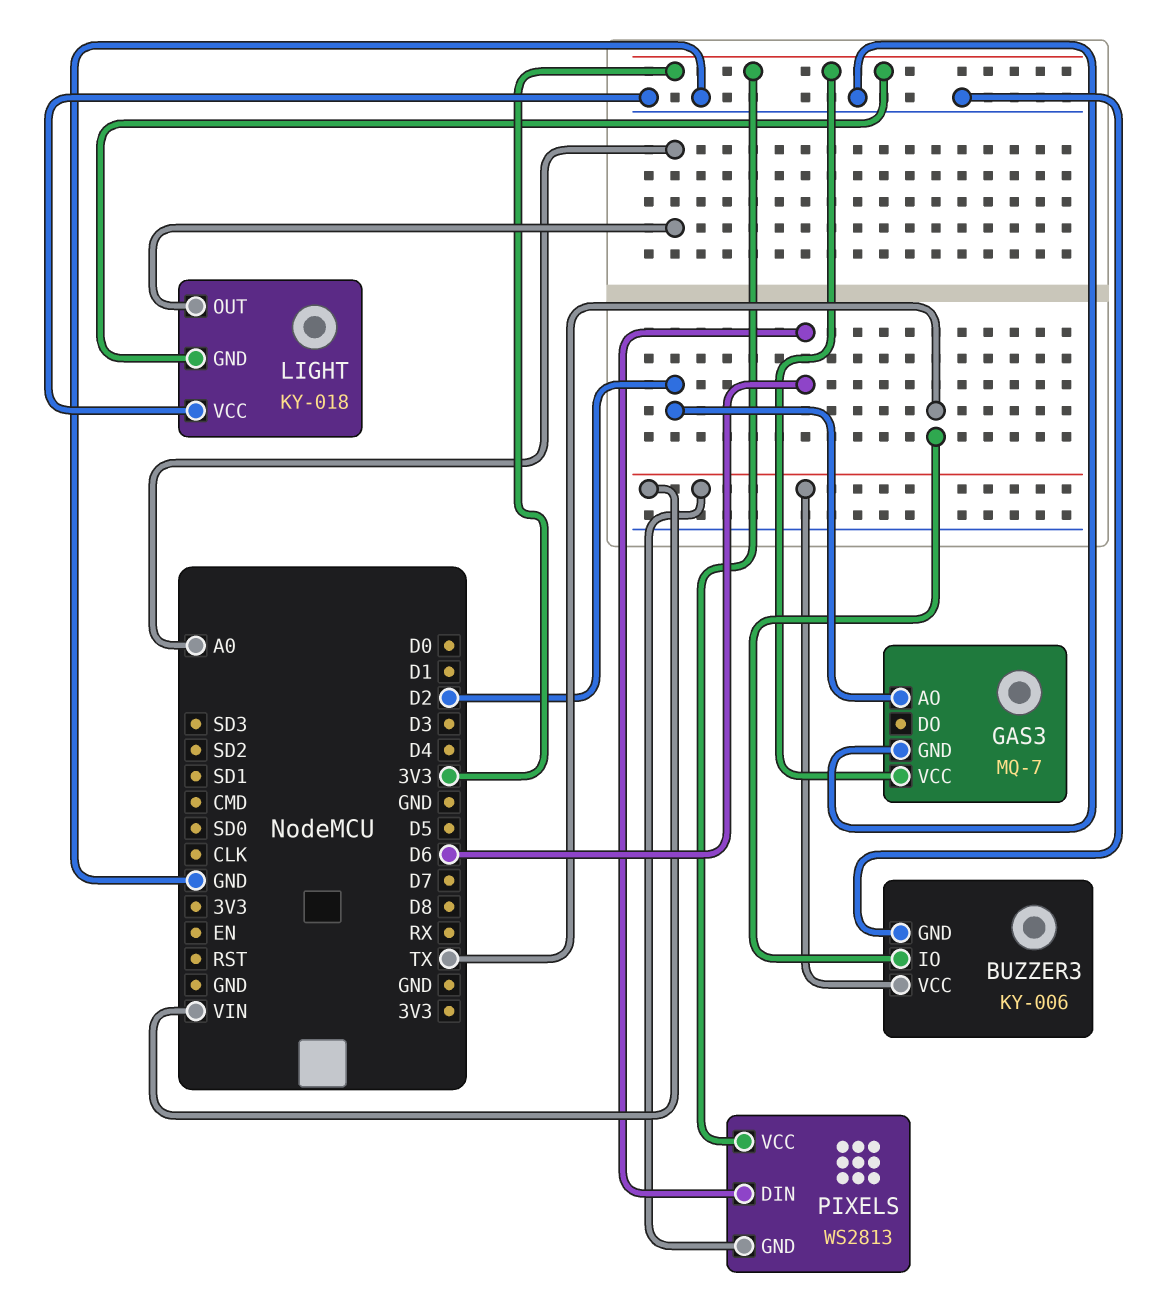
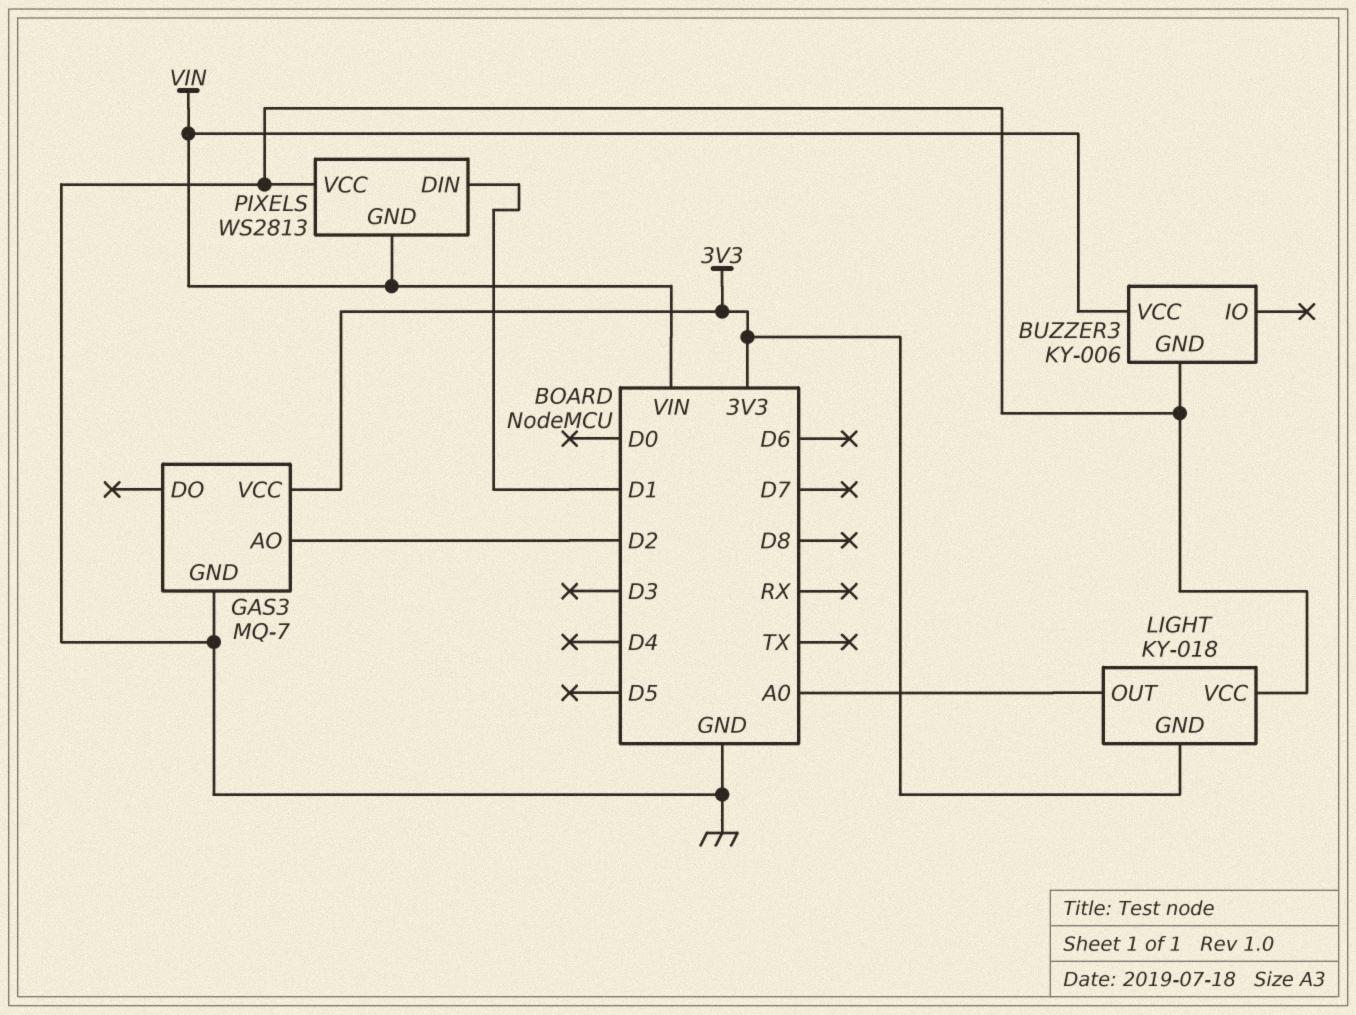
BUZZER3 pin IO: TX -> none
PIXELS pin DIN: D6 -> D1
PIXELS pin VCC: 3V3 -> GND

